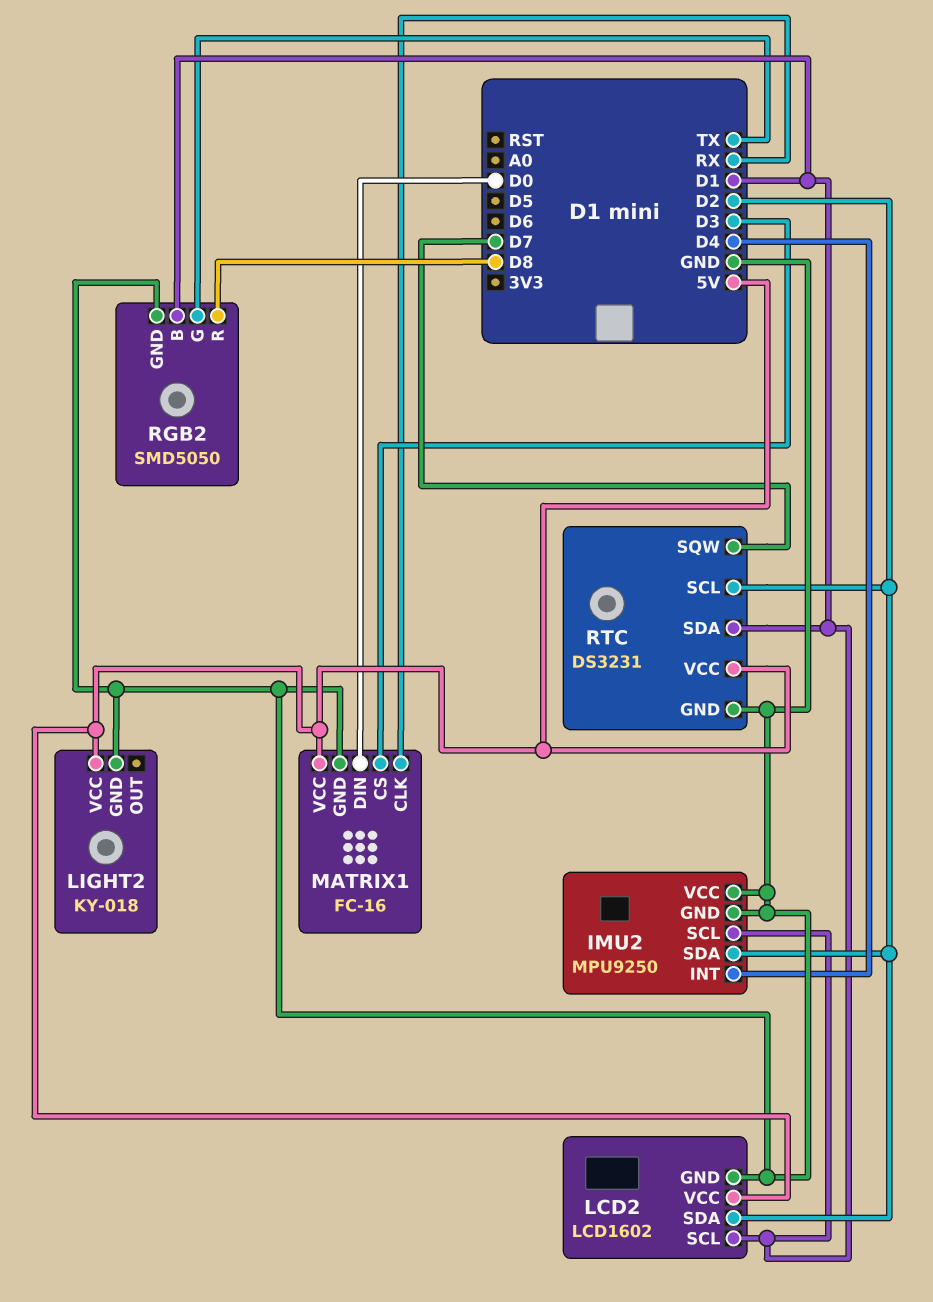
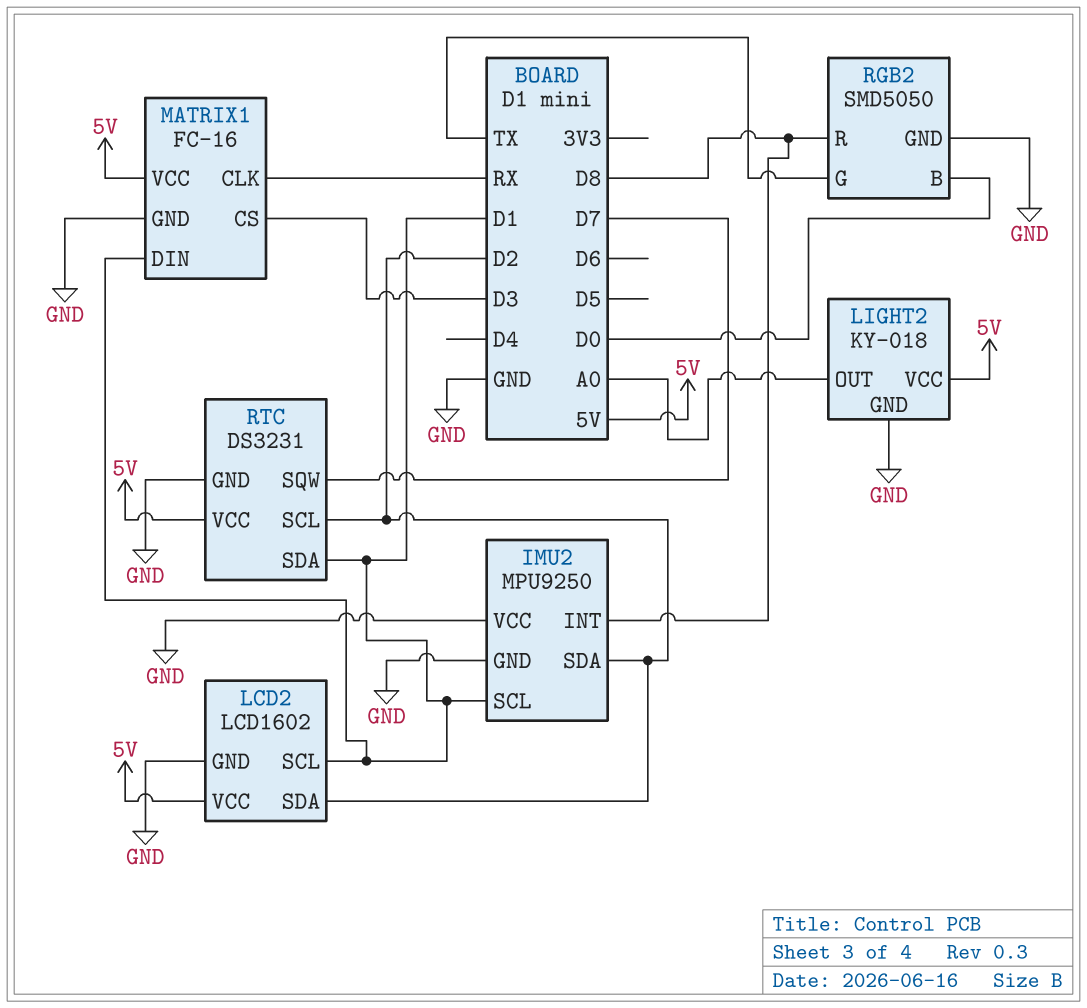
IMU2 pin INT: D4 -> D8
LIGHT2 pin OUT: none -> A0
MATRIX1 pin DIN: D0 -> D1
RGB2 pin B: D1 -> D0

